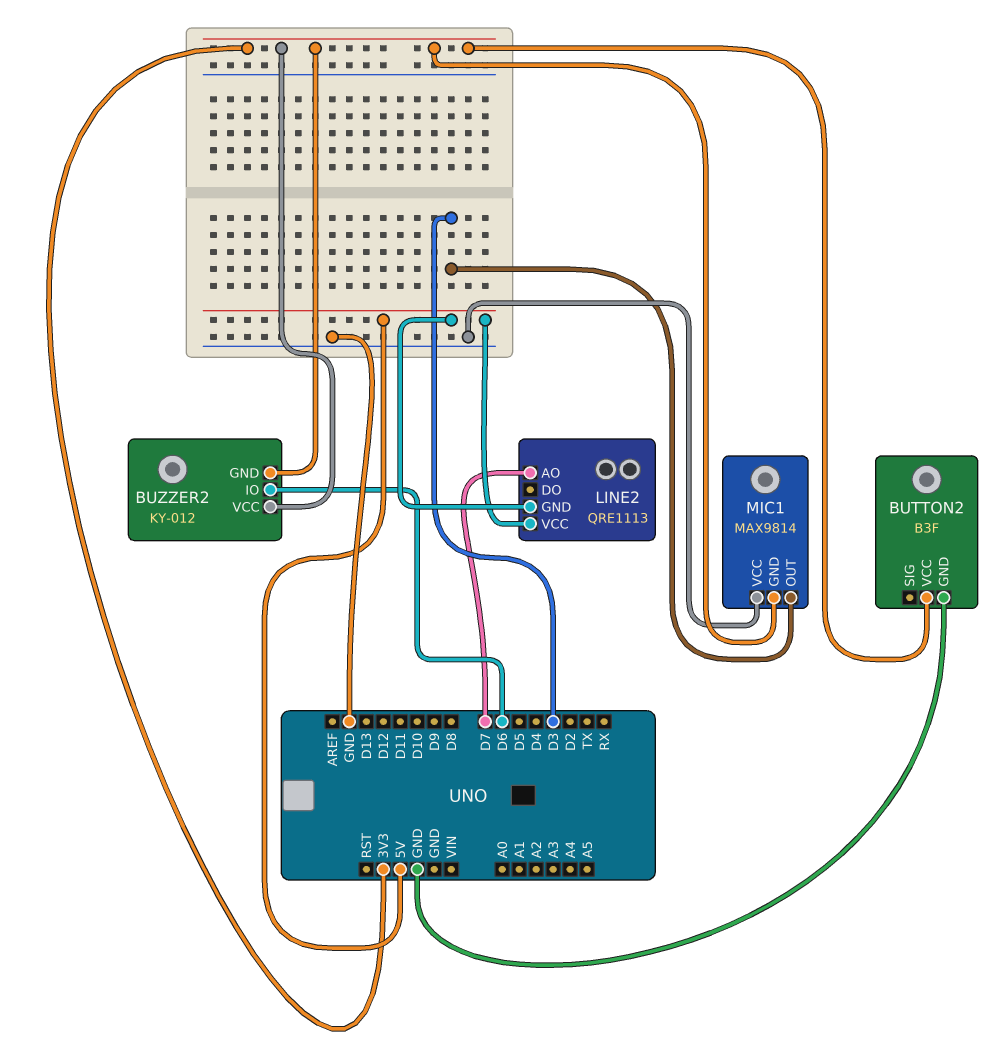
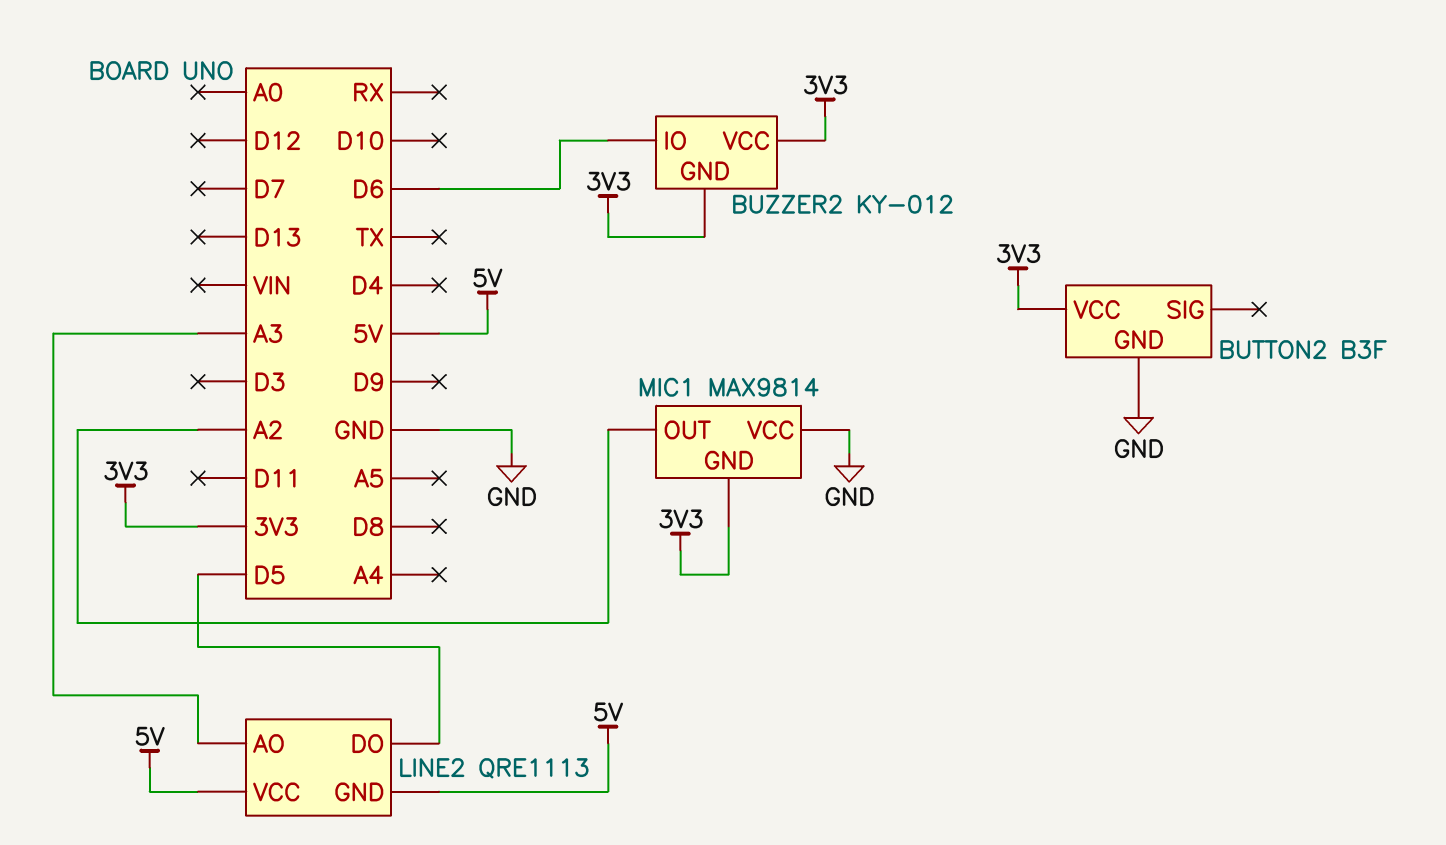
LINE2 pin AO: D7 -> A3
LINE2 pin DO: none -> D5
MIC1 pin OUT: D3 -> A2

